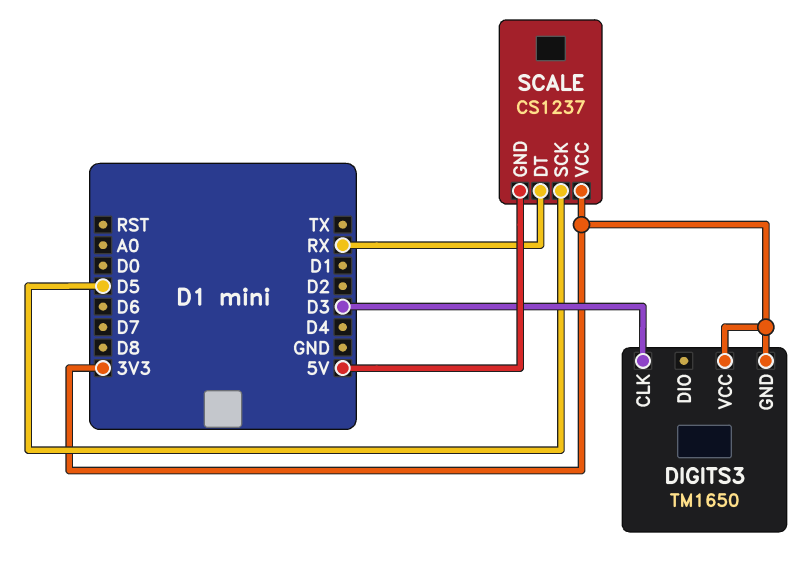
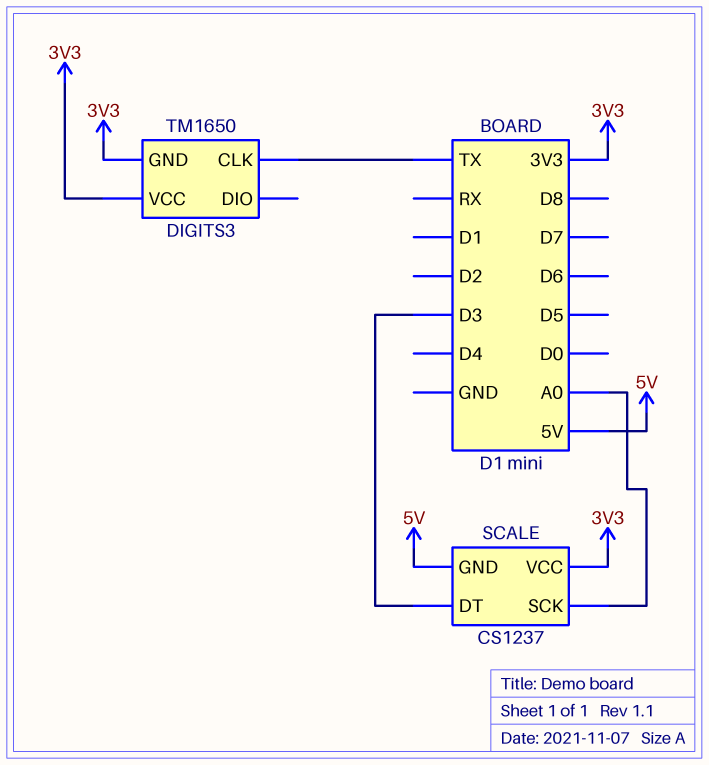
DIGITS3 pin CLK: D3 -> TX
SCALE pin DT: RX -> D3
SCALE pin SCK: D5 -> A0

